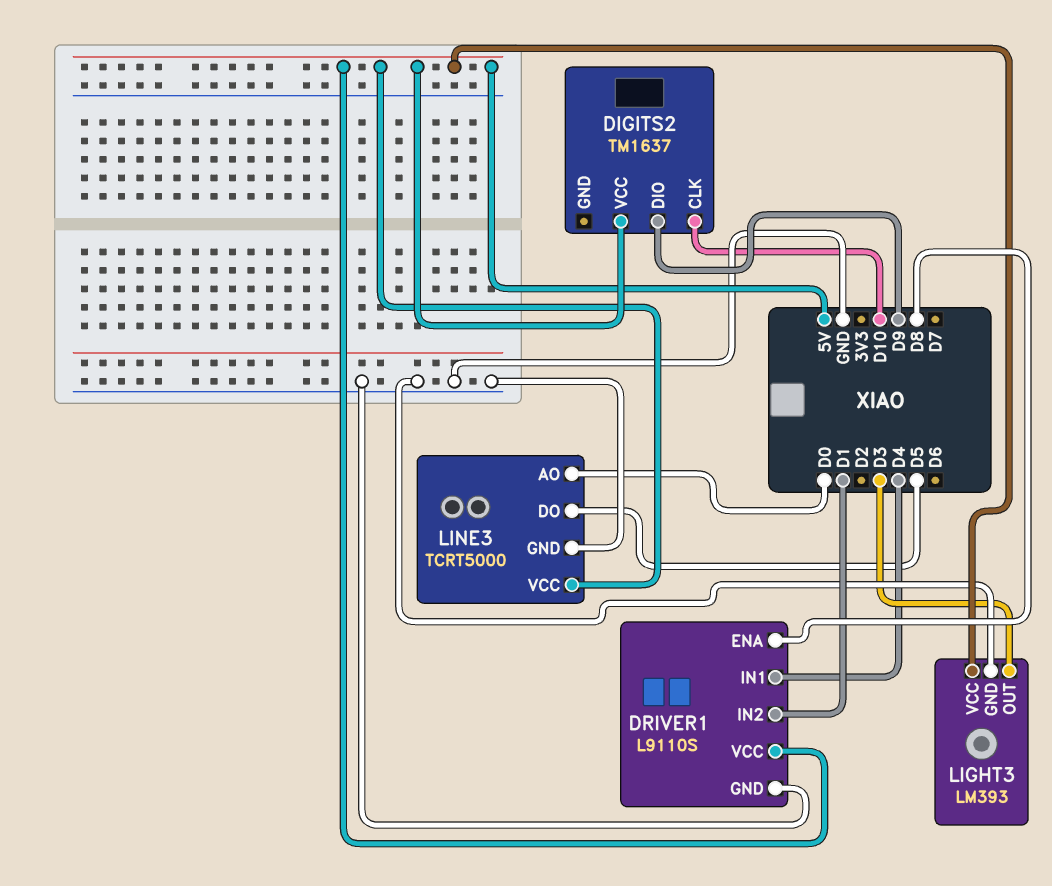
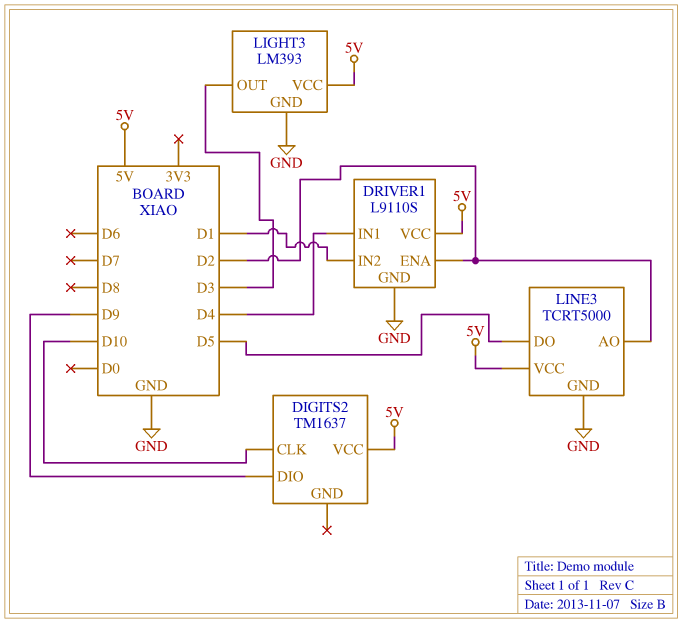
DRIVER1 pin ENA: D8 -> D2
LINE3 pin AO: D0 -> D2

